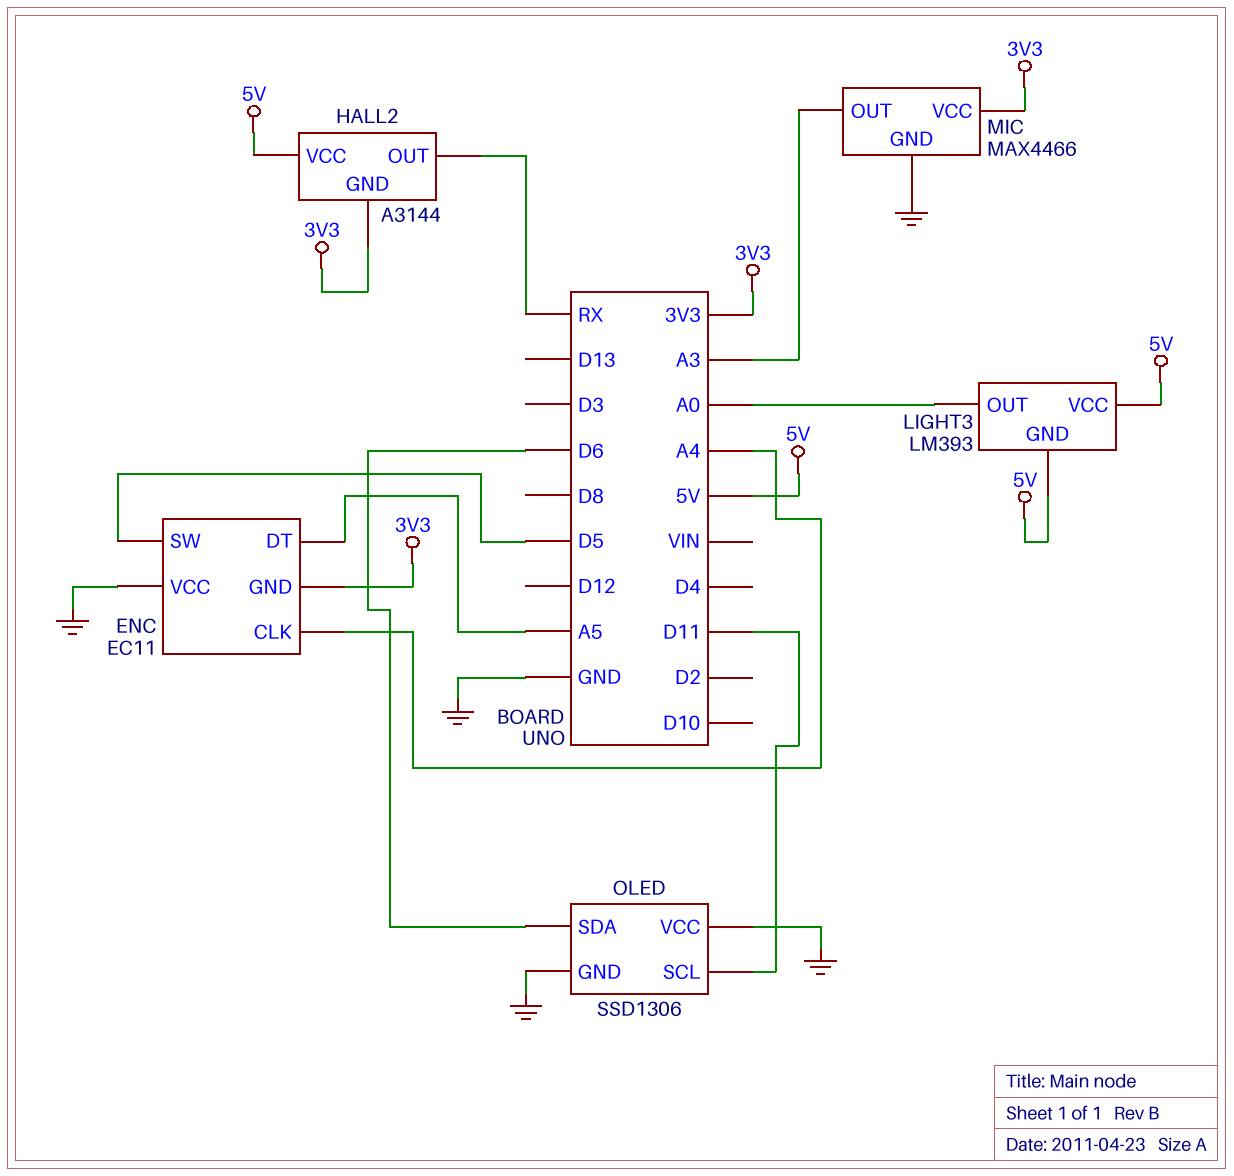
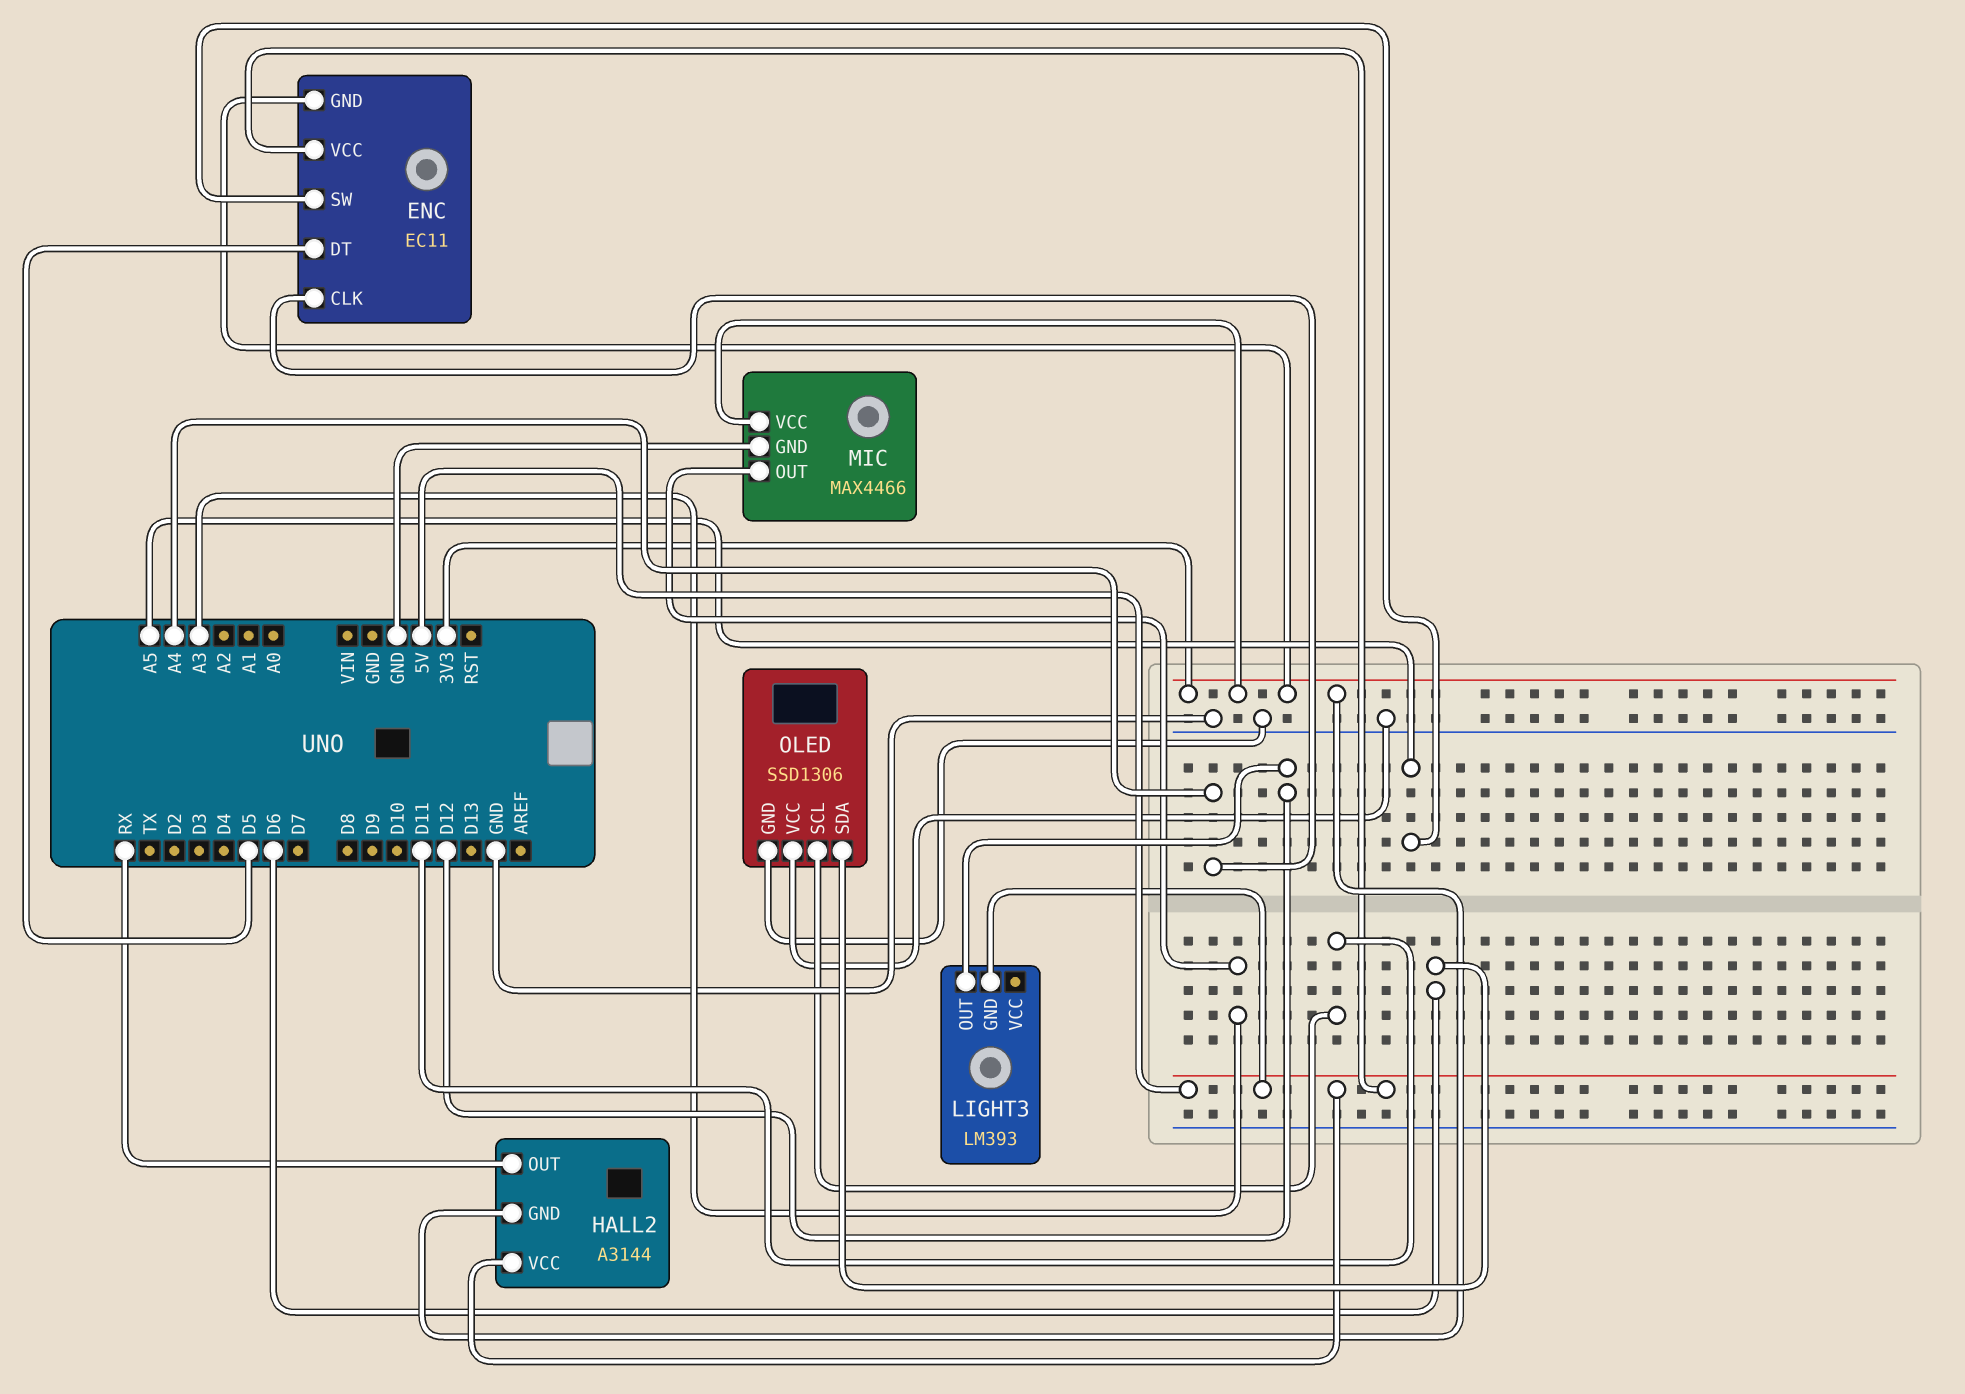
ENC pin DT: A5 -> D5
ENC pin SW: D5 -> A5
ENC pin VCC: GND -> 5V
LIGHT3 pin OUT: A0 -> D12
LIGHT3 pin VCC: 5V -> none

